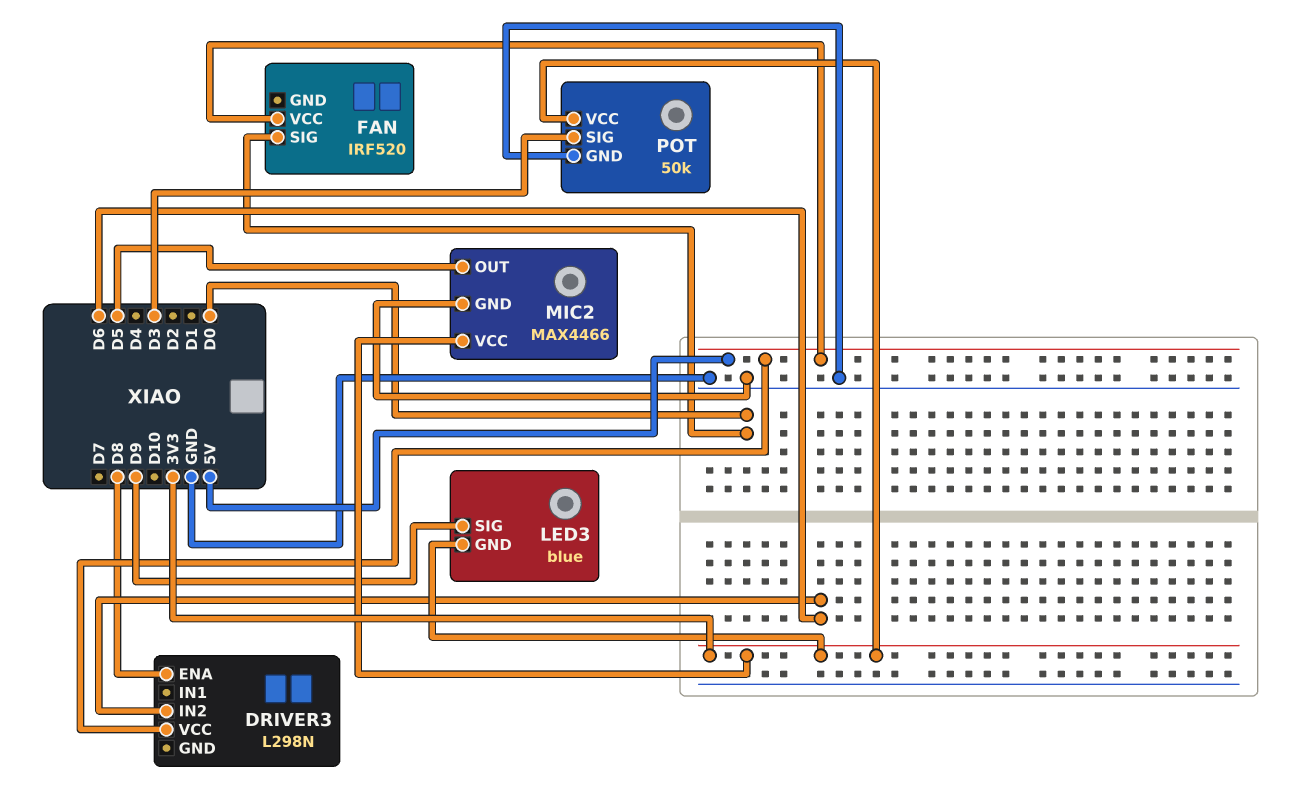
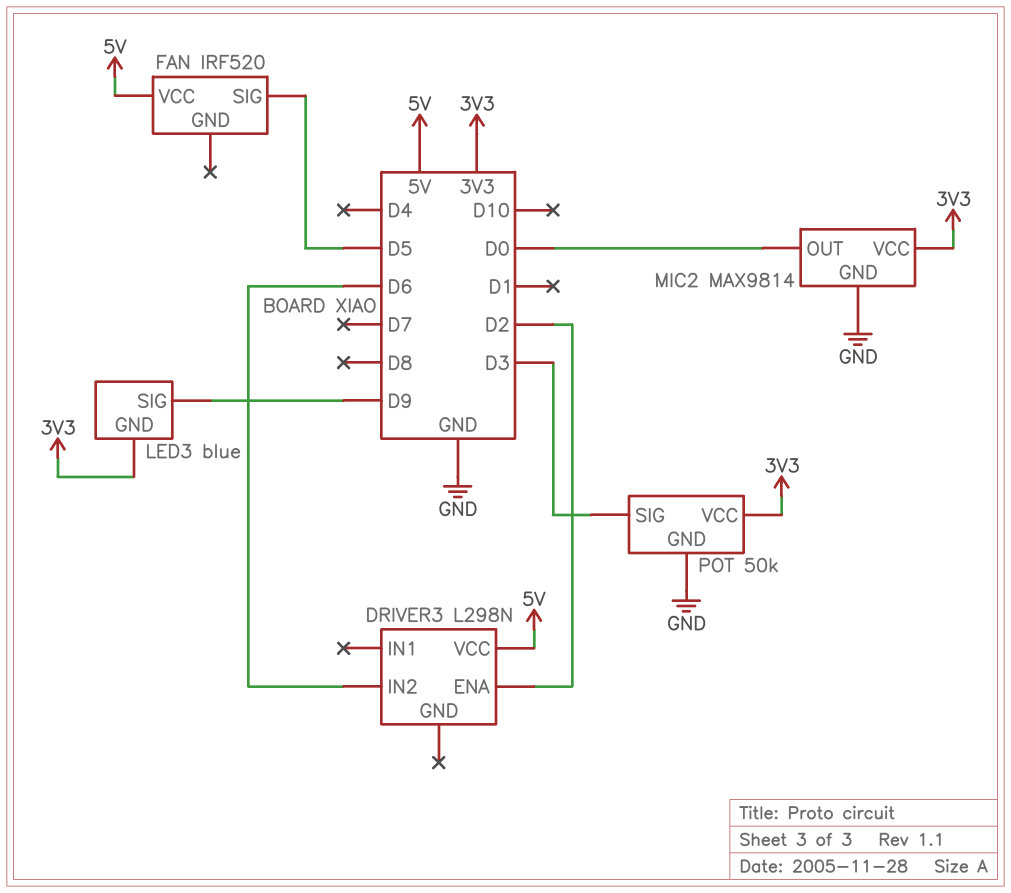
DRIVER3 pin ENA: D8 -> D2
FAN pin SIG: D0 -> D5
MIC2: MAX4466 -> MAX9814
MIC2 pin OUT: D5 -> D0

